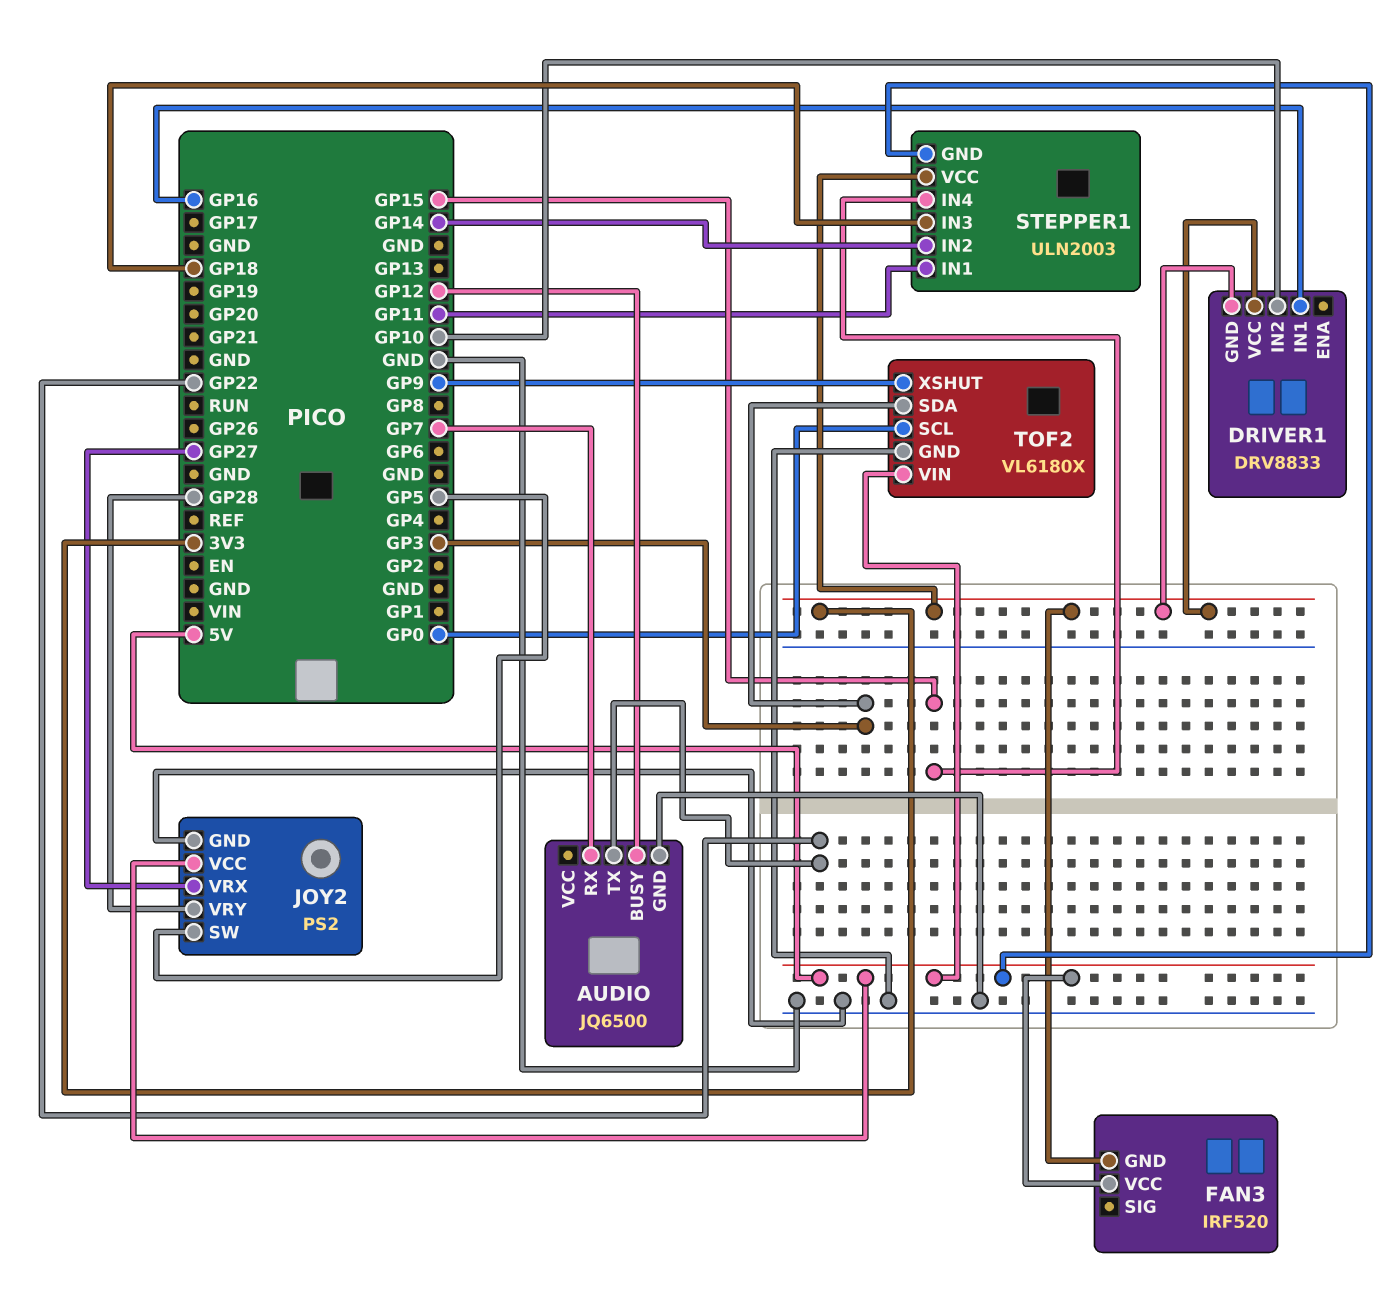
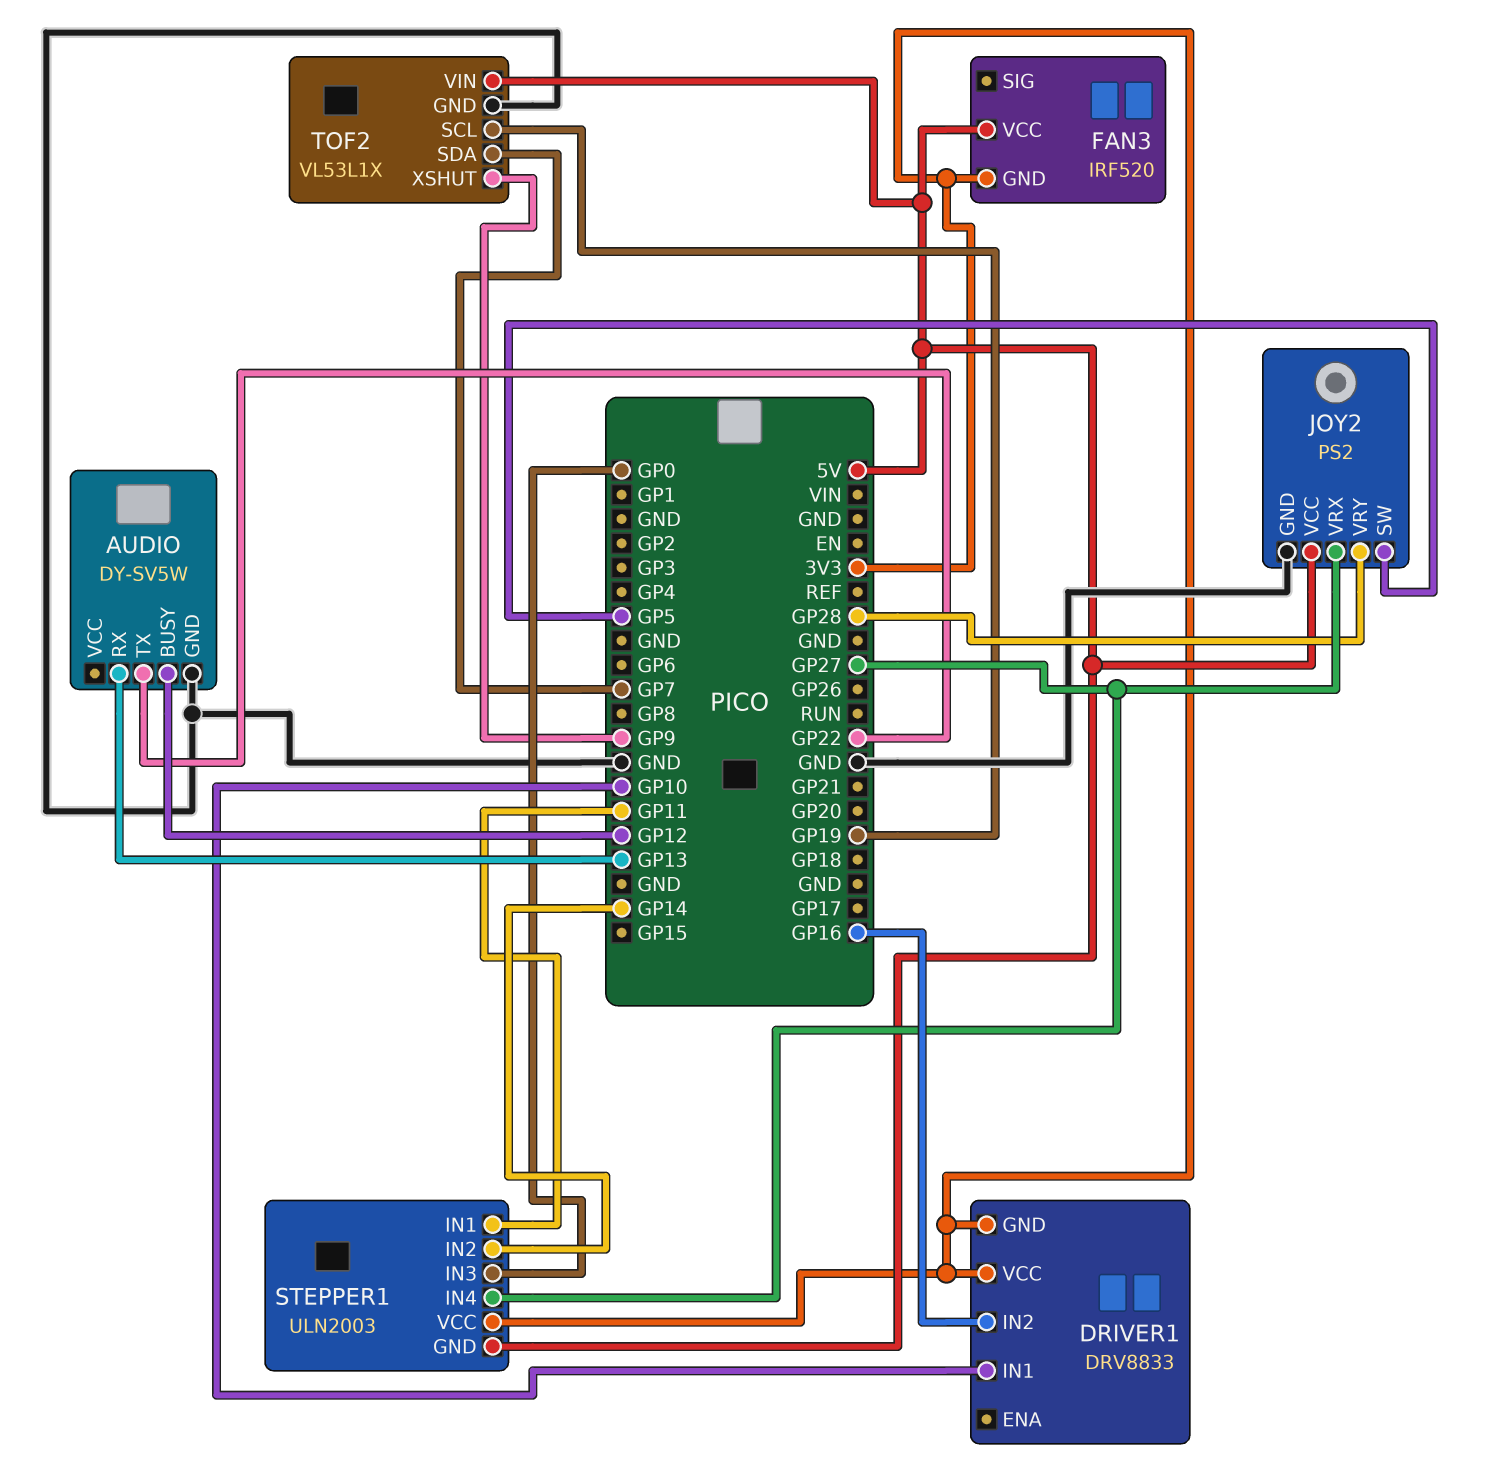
AUDIO: JQ6500 -> DY-SV5W
AUDIO pin RX: GP7 -> GP13
DRIVER1 pin IN1: GP16 -> GP10
DRIVER1 pin IN2: GP10 -> GP16
STEPPER1 pin IN3: GP18 -> GP0
STEPPER1 pin IN4: GP15 -> GP27
TOF2: VL6180X -> VL53L1X
TOF2 pin SCL: GP0 -> GP19
TOF2 pin SDA: GP3 -> GP7

